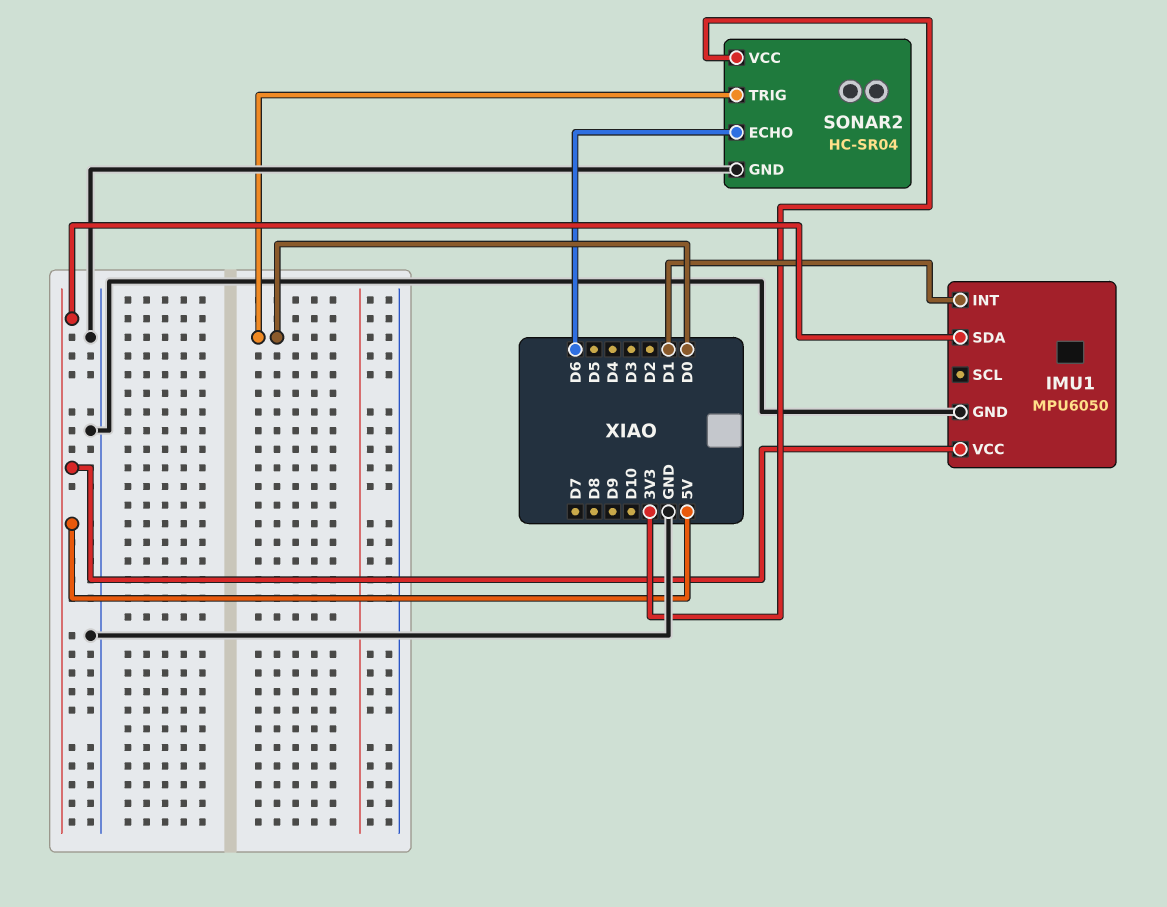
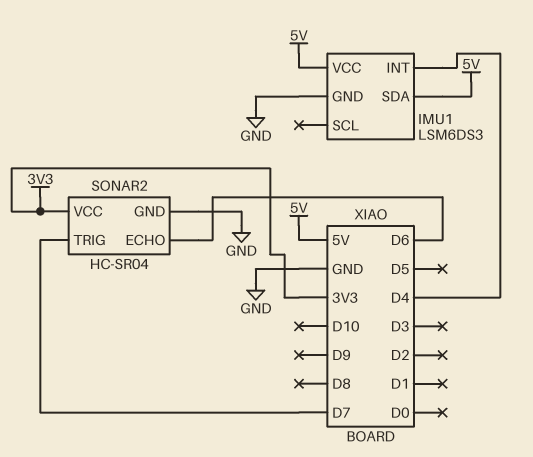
IMU1: MPU6050 -> LSM6DS3
IMU1 pin INT: D1 -> D4
SONAR2 pin TRIG: D0 -> D7

